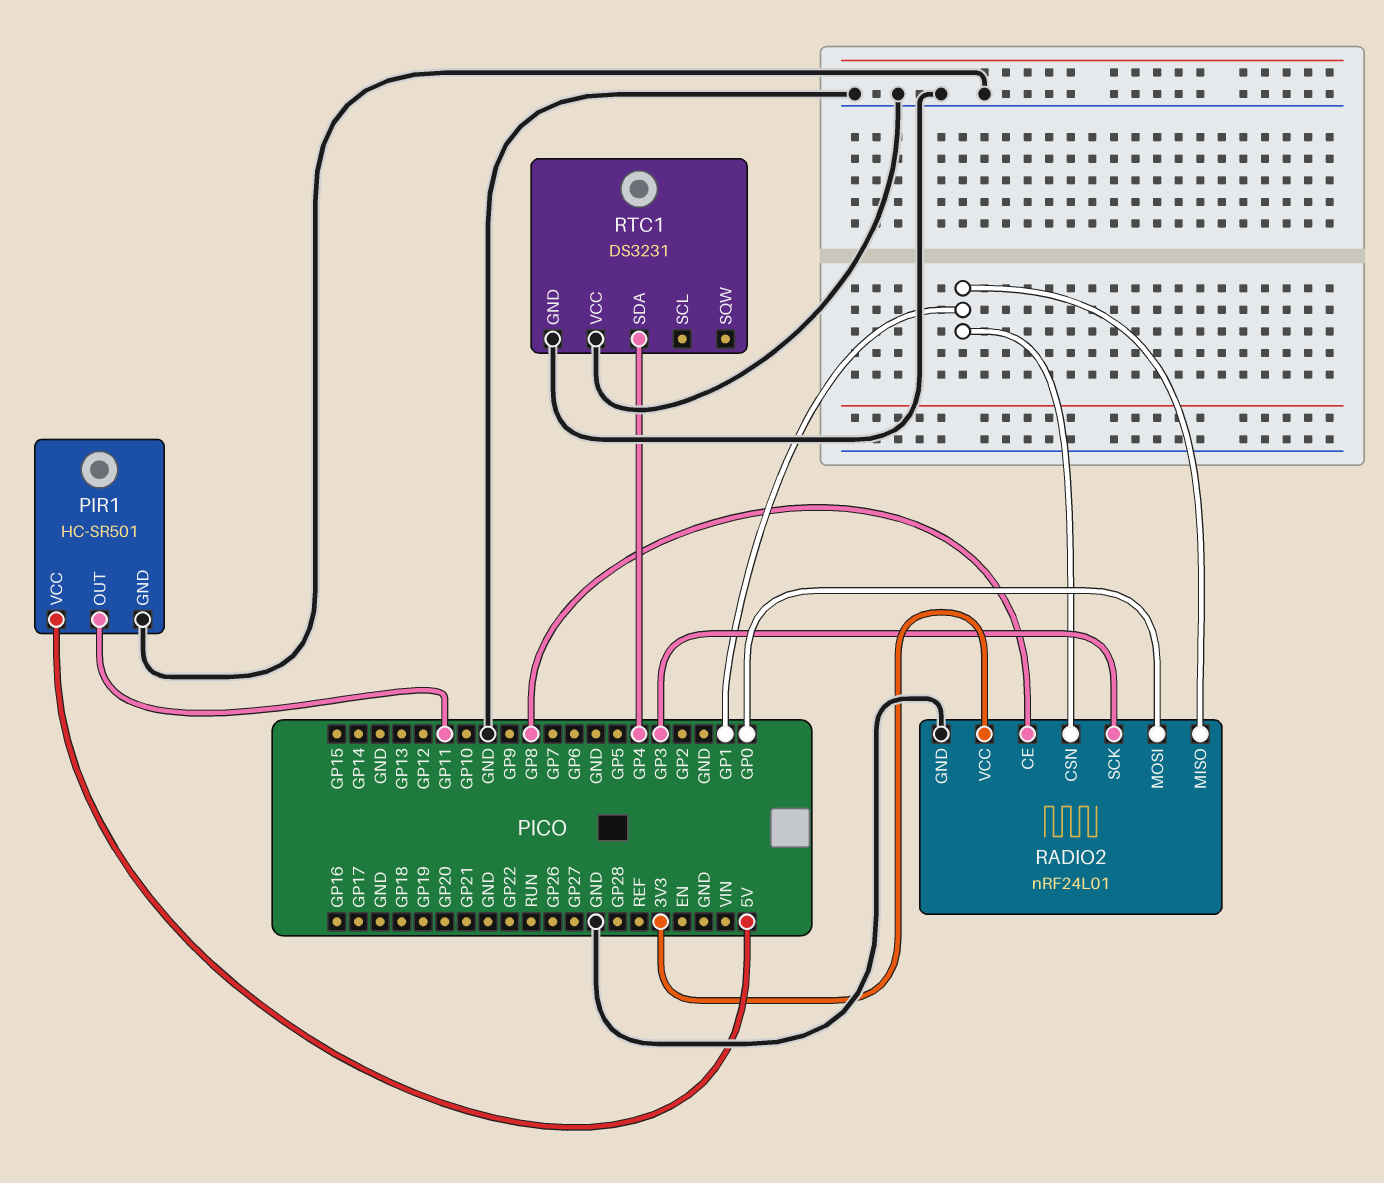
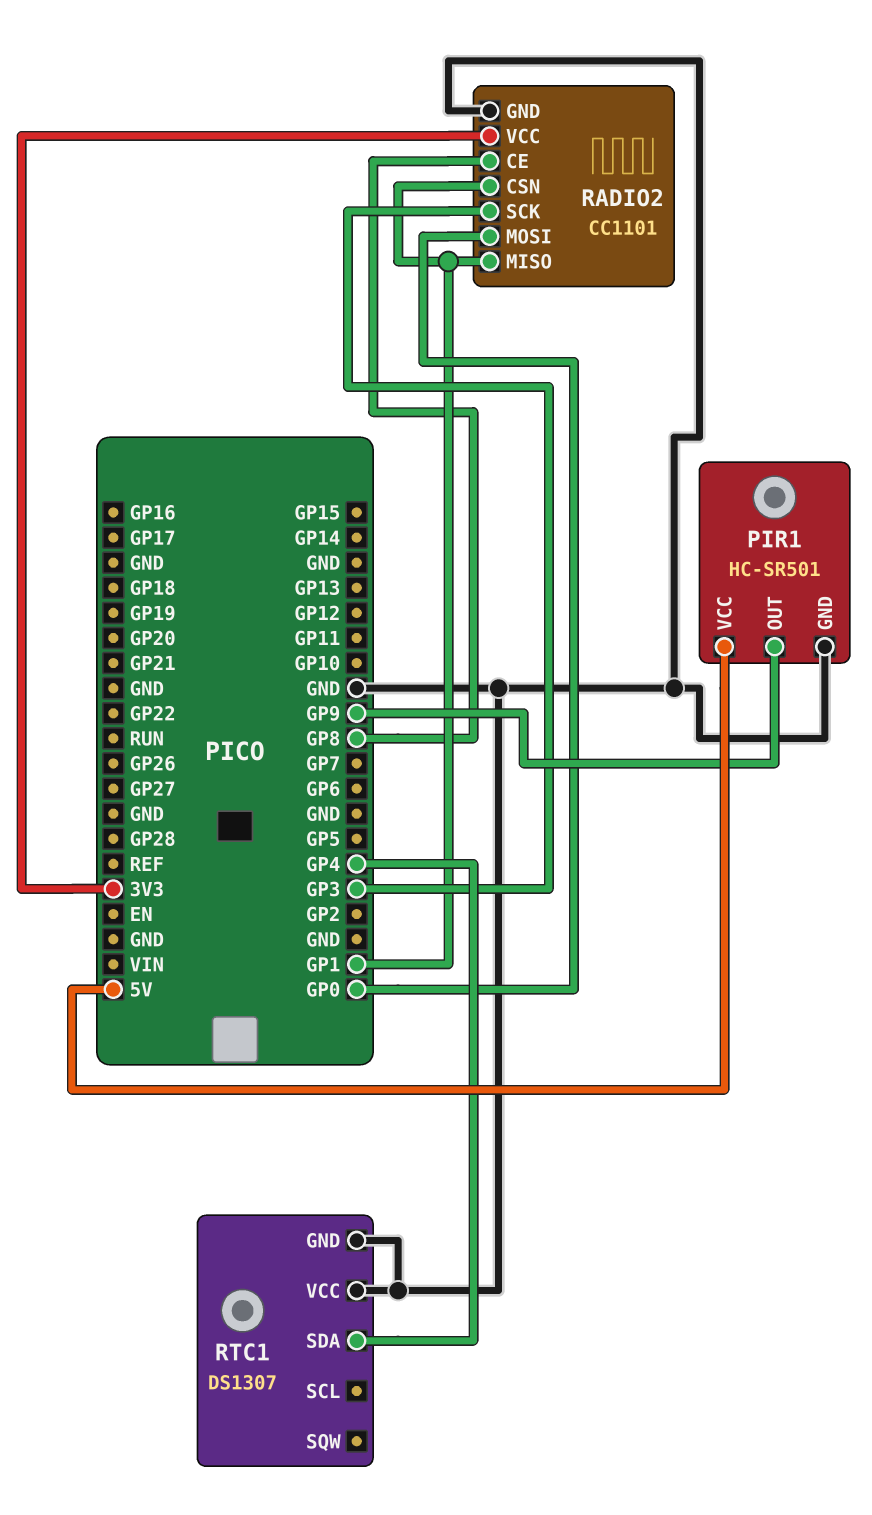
PIR1 pin OUT: GP11 -> GP9
RADIO2: nRF24L01 -> CC1101
RTC1: DS3231 -> DS1307

